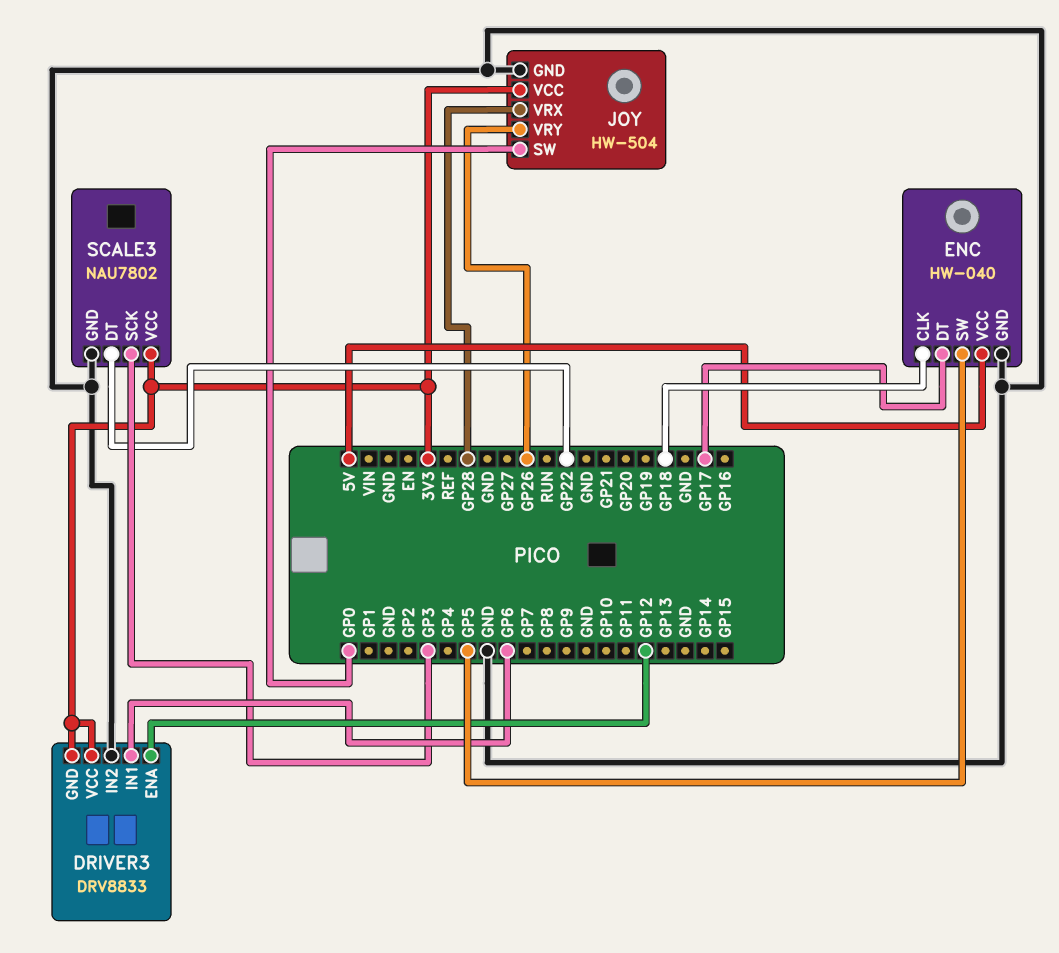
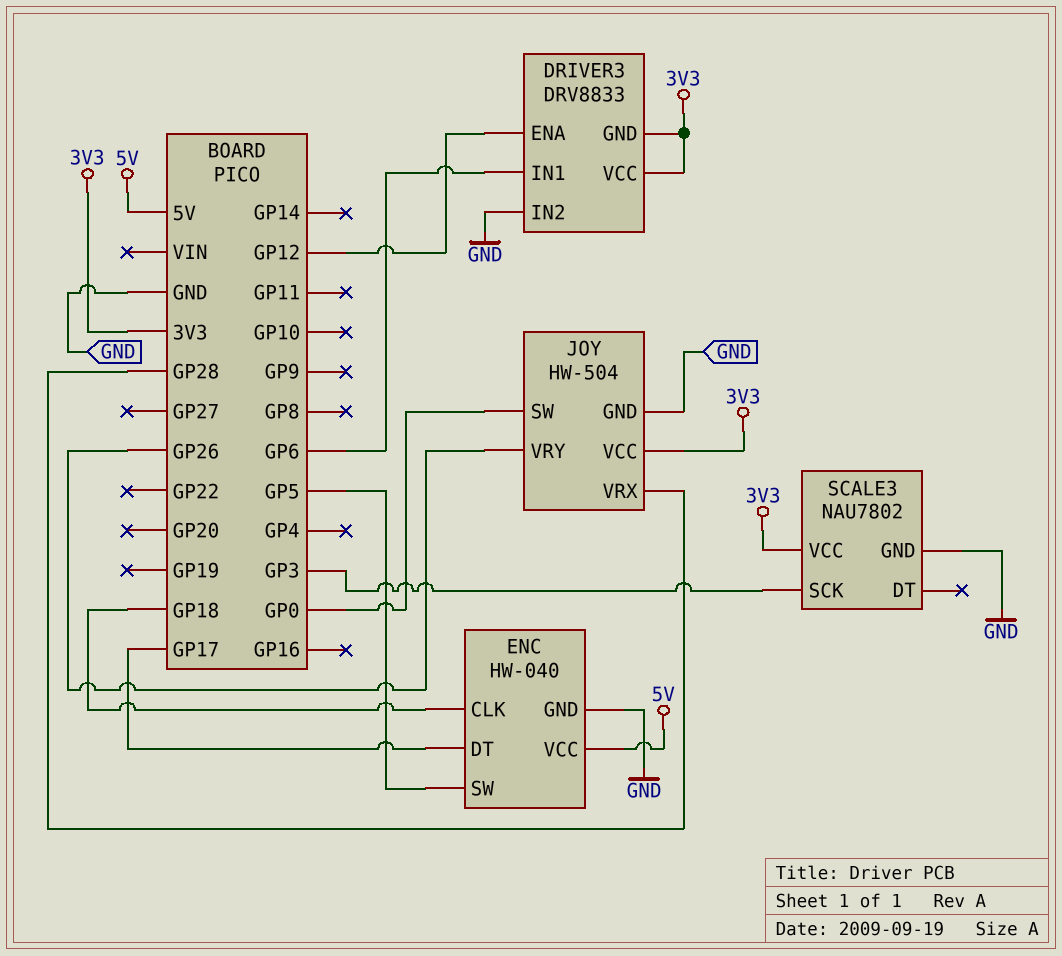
SCALE3 pin DT: GP22 -> none

